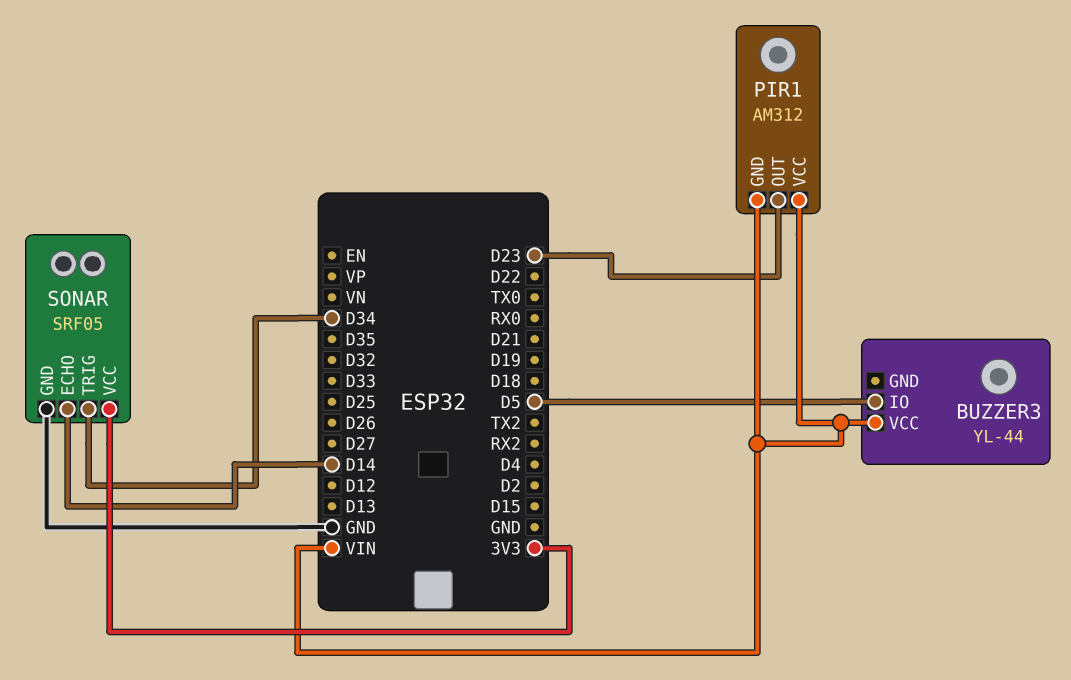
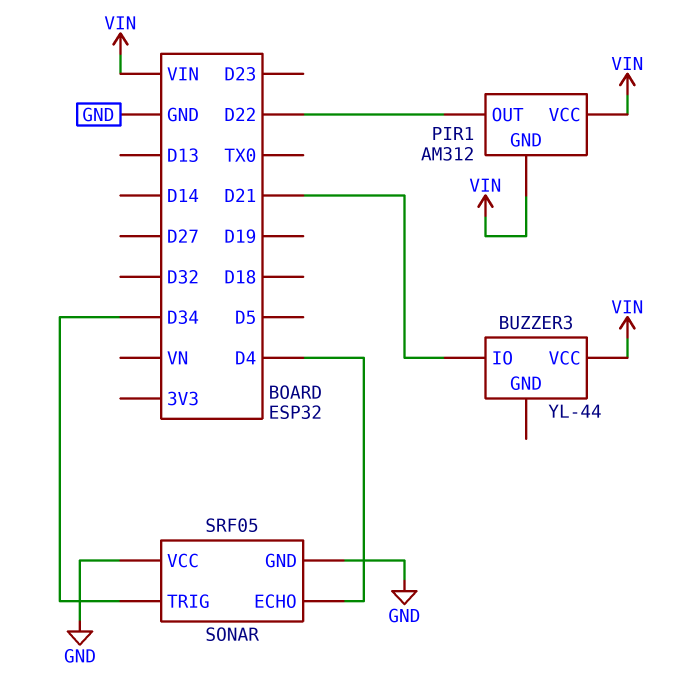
BUZZER3 pin IO: D5 -> D21
PIR1 pin OUT: D23 -> D22
SONAR pin ECHO: D14 -> D4
SONAR pin VCC: 3V3 -> GND

